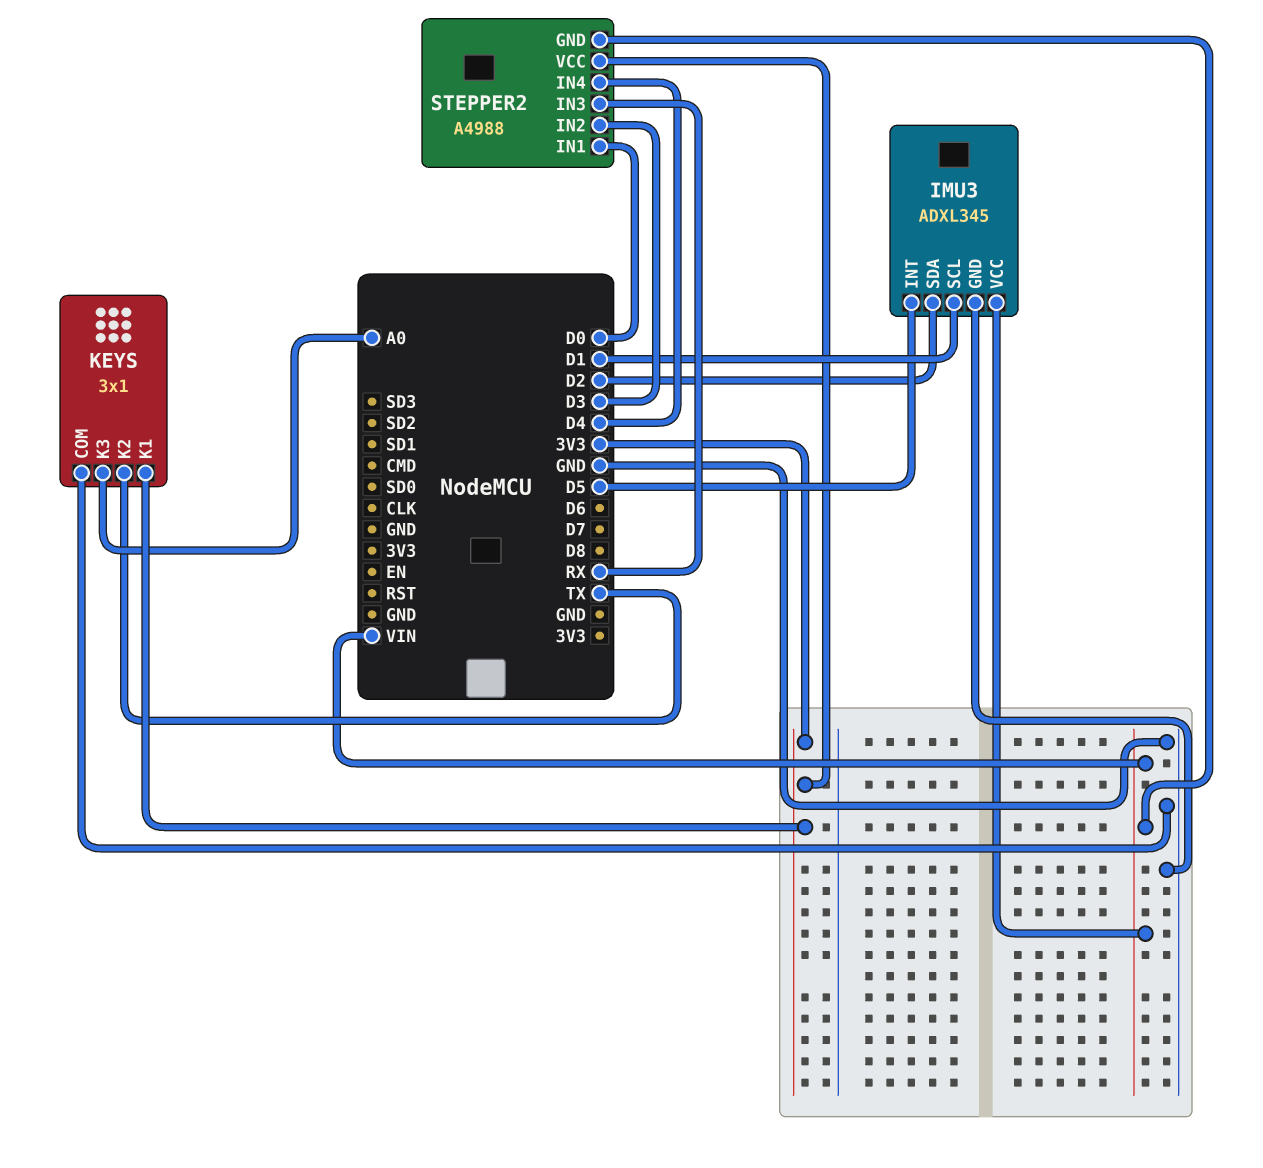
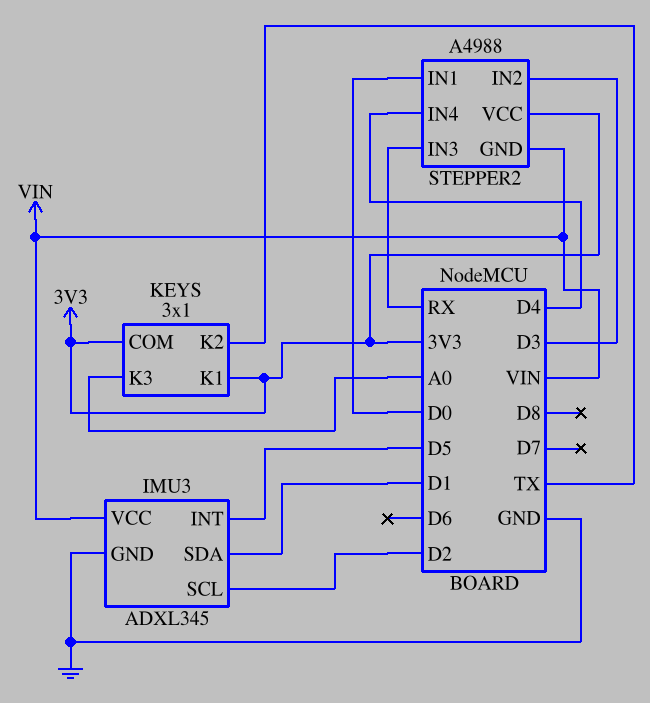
IMU3 pin SCL: D1 -> D2
IMU3 pin SDA: D2 -> D1
KEYS pin COM: GND -> 3V3

